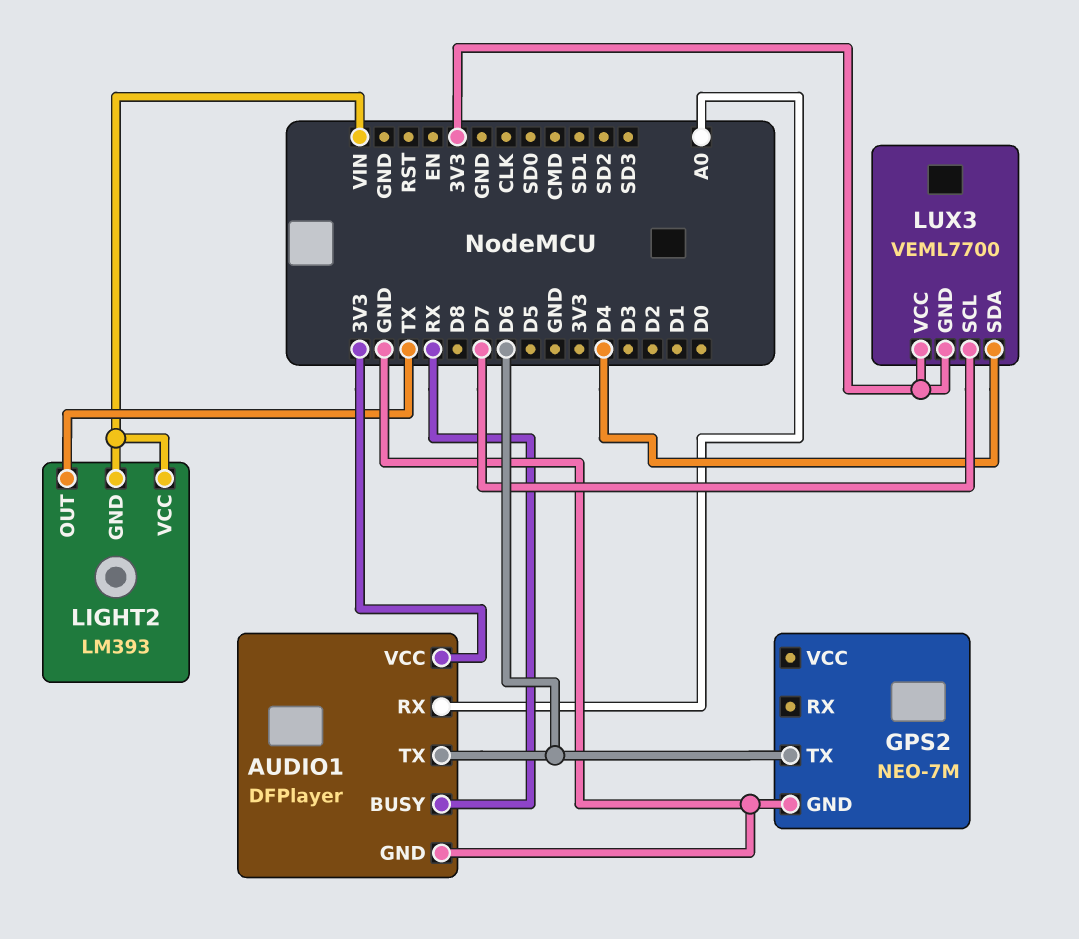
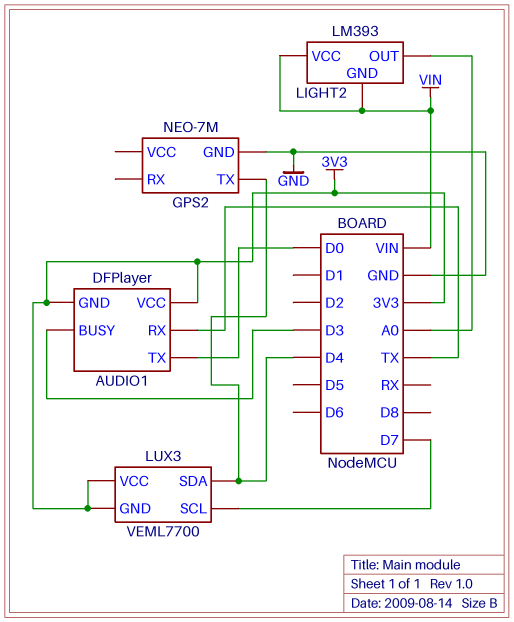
AUDIO1 pin BUSY: RX -> D3
AUDIO1 pin GND: GND -> 3V3
AUDIO1 pin RX: A0 -> TX
AUDIO1 pin TX: D6 -> D0
GPS2 pin TX: D6 -> D4
LIGHT2 pin OUT: TX -> A0

